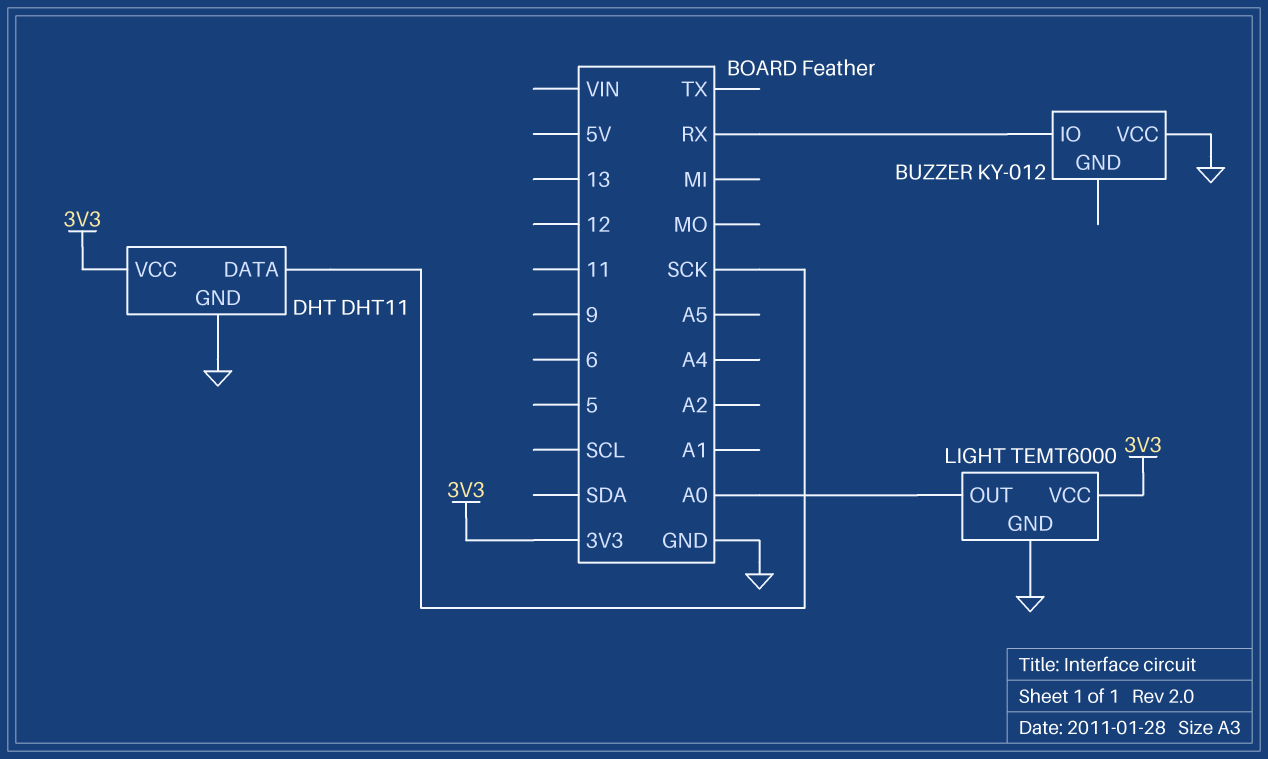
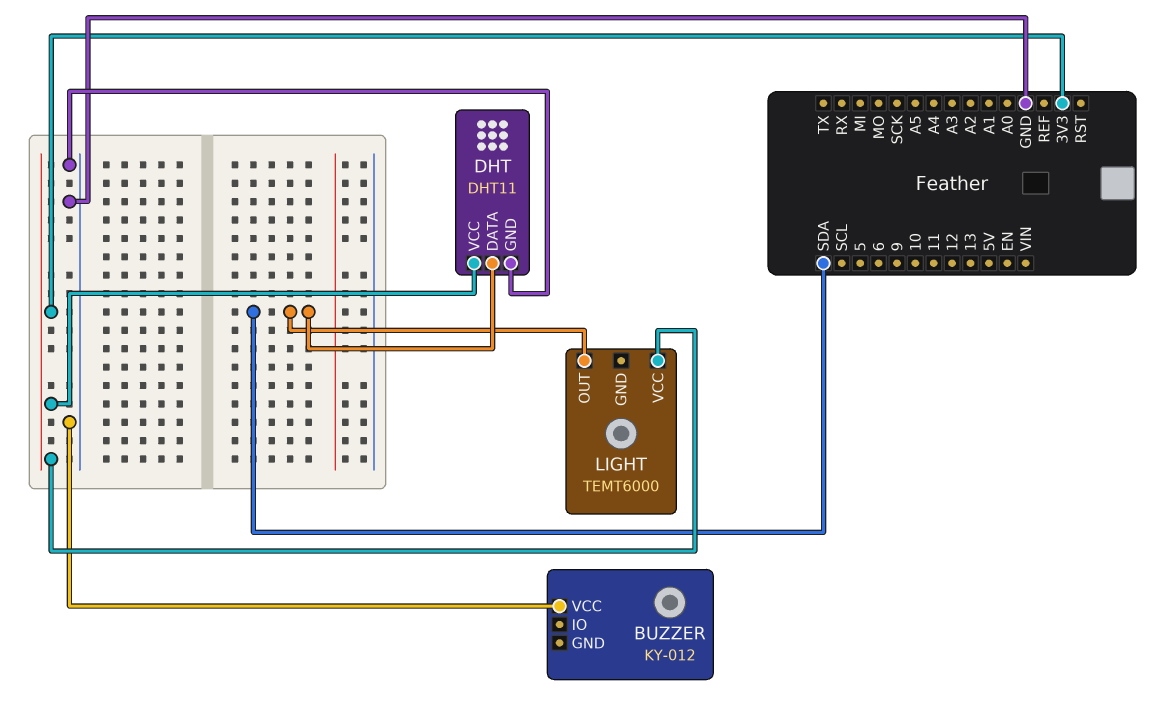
BUZZER pin IO: RX -> none
DHT pin DATA: SCK -> SDA
LIGHT pin GND: GND -> none
LIGHT pin OUT: A0 -> SDA

